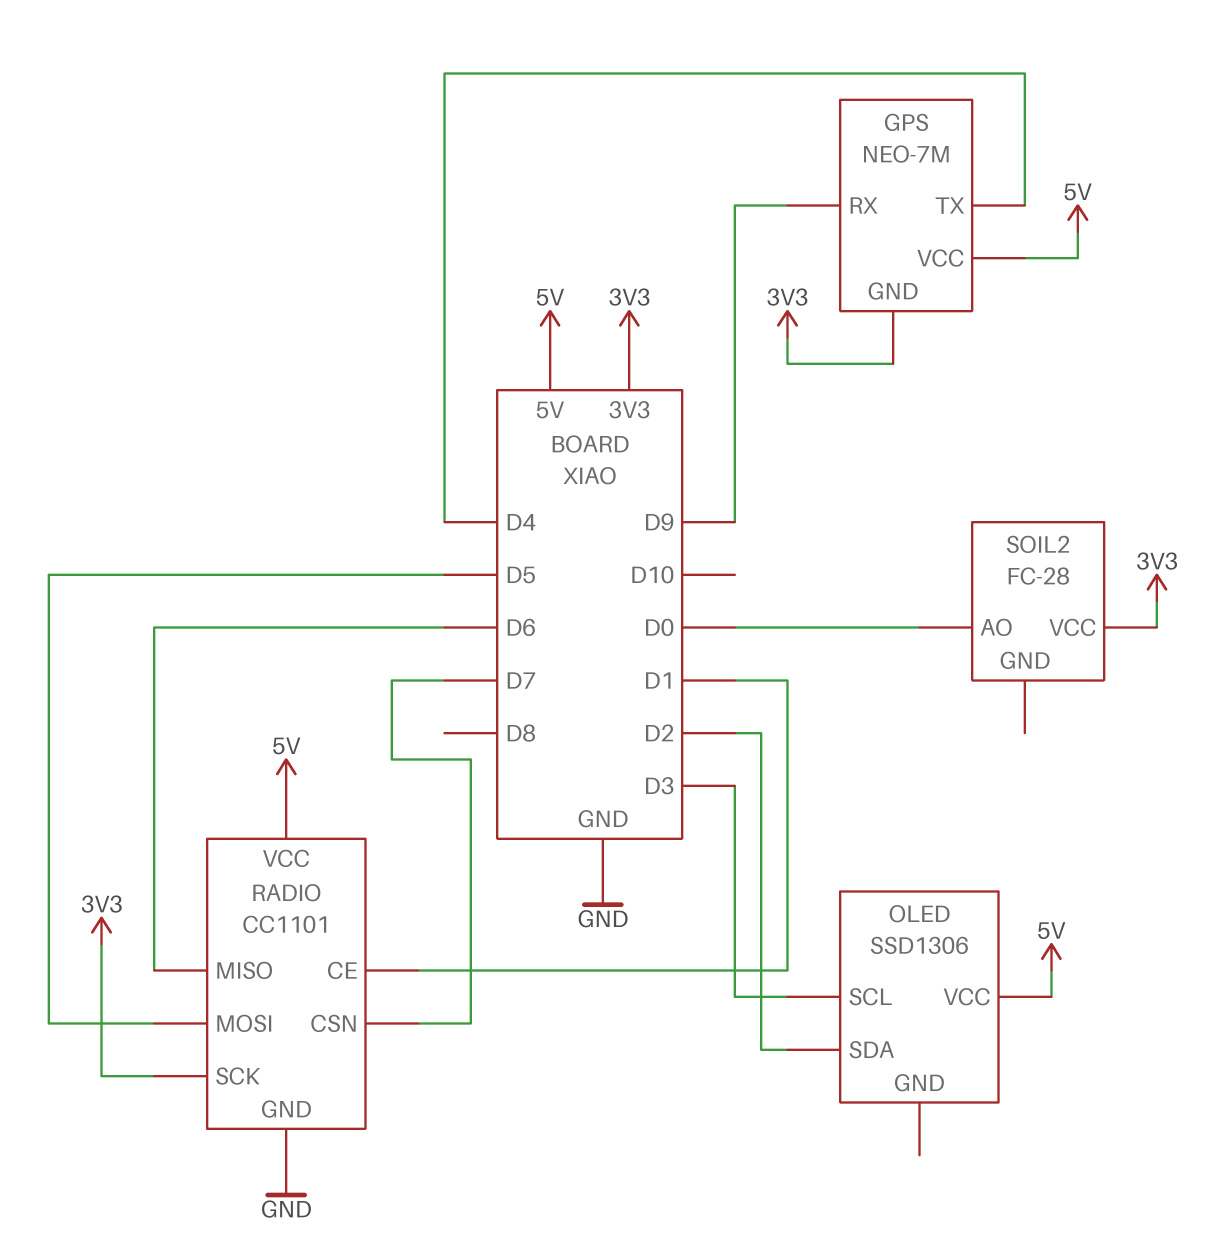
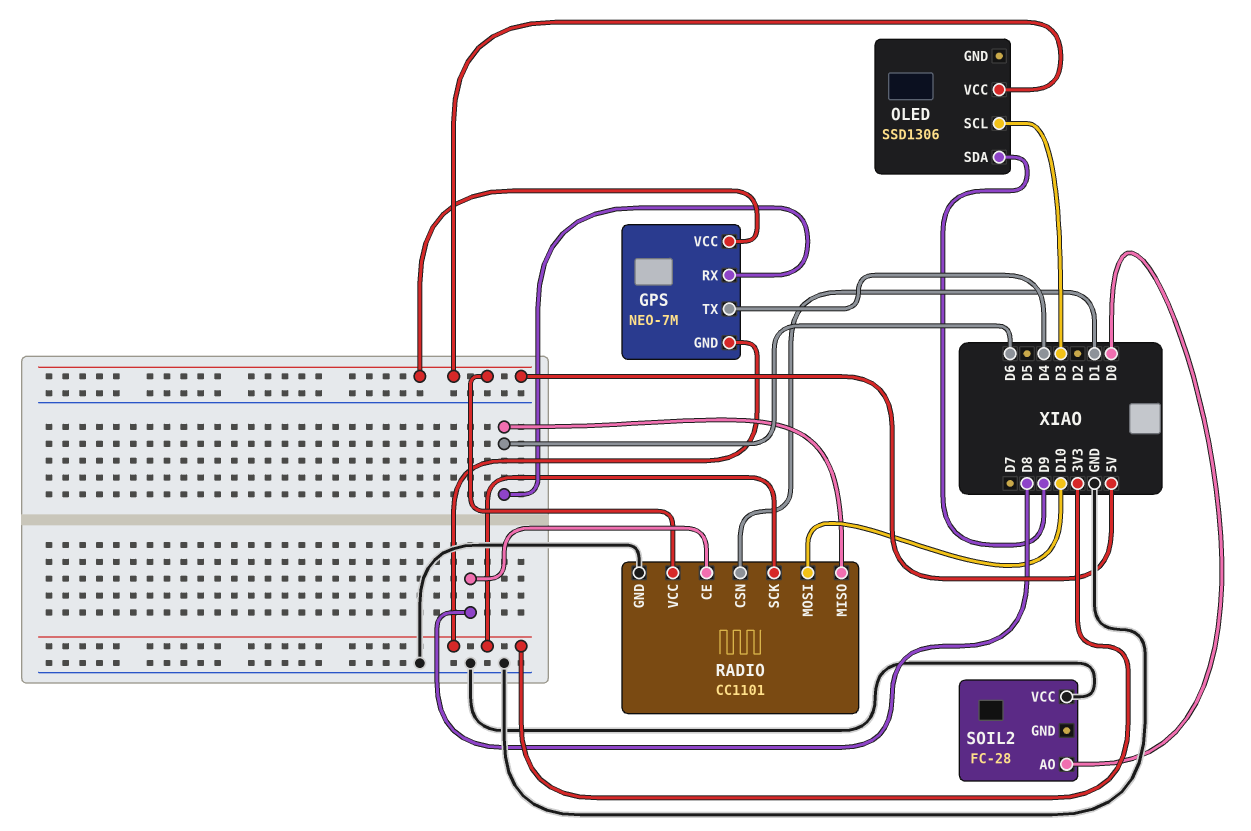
GPS pin RX: D9 -> D6
OLED pin SDA: D2 -> D9
RADIO pin CE: D1 -> D8
RADIO pin CSN: D7 -> D1
RADIO pin MOSI: D5 -> D10
SOIL2 pin VCC: 3V3 -> GND

